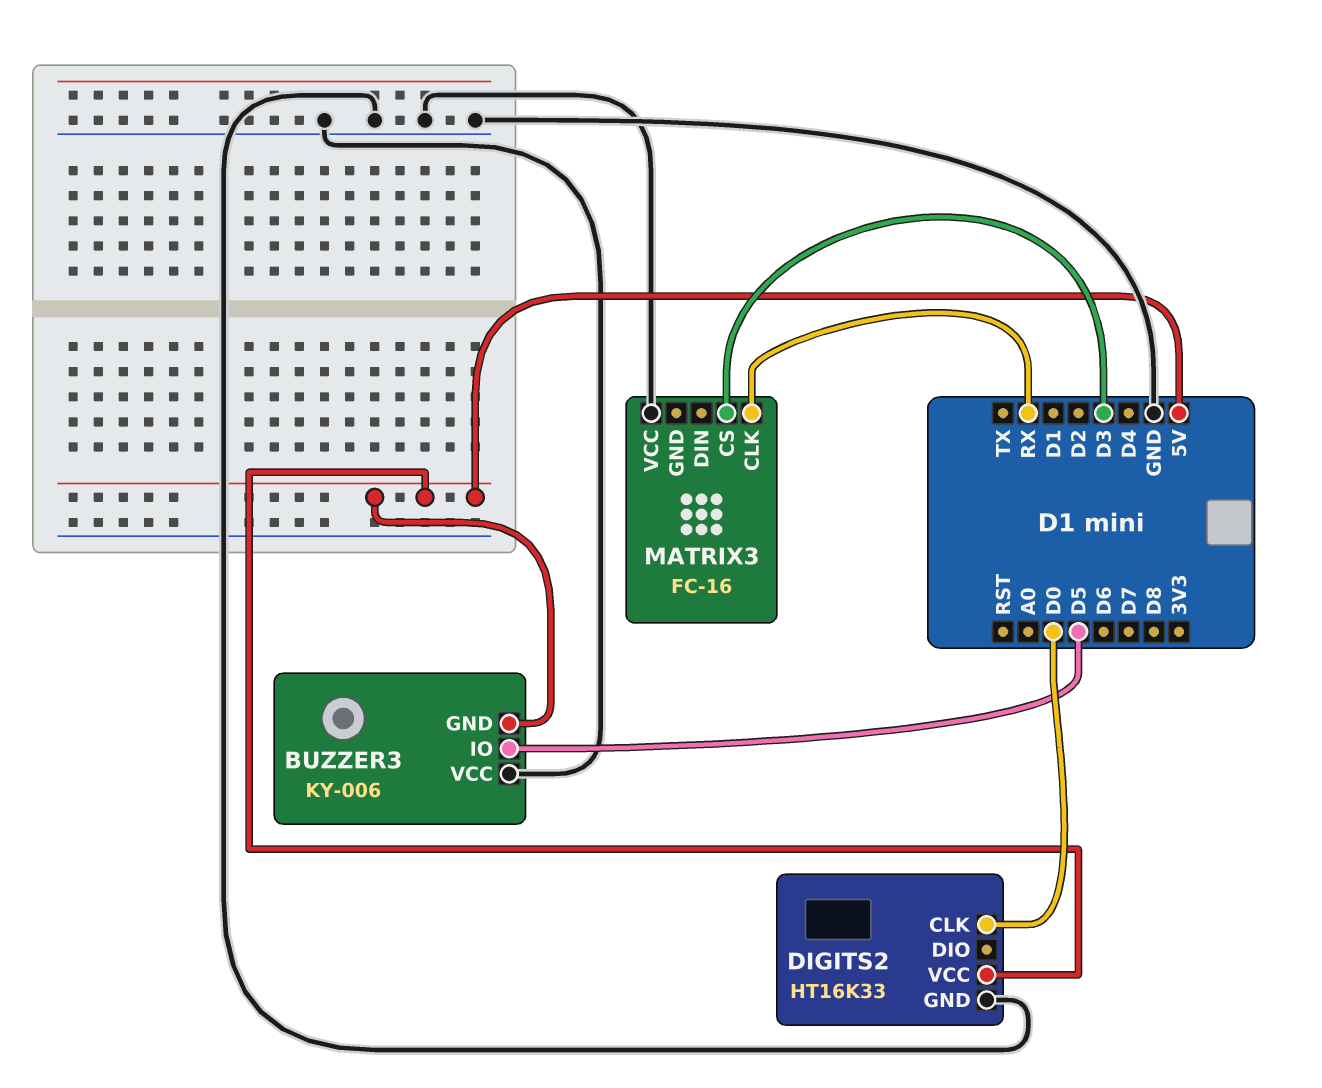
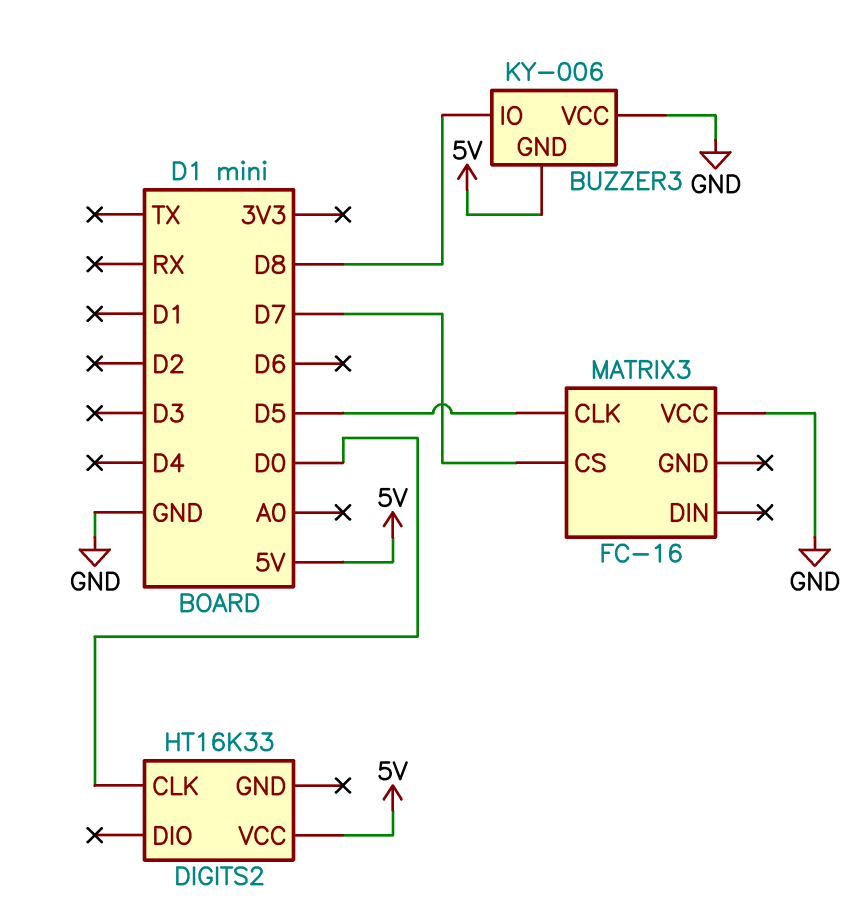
BUZZER3 pin IO: D5 -> D8
DIGITS2 pin GND: GND -> none
MATRIX3 pin CLK: RX -> D5
MATRIX3 pin CS: D3 -> D7

